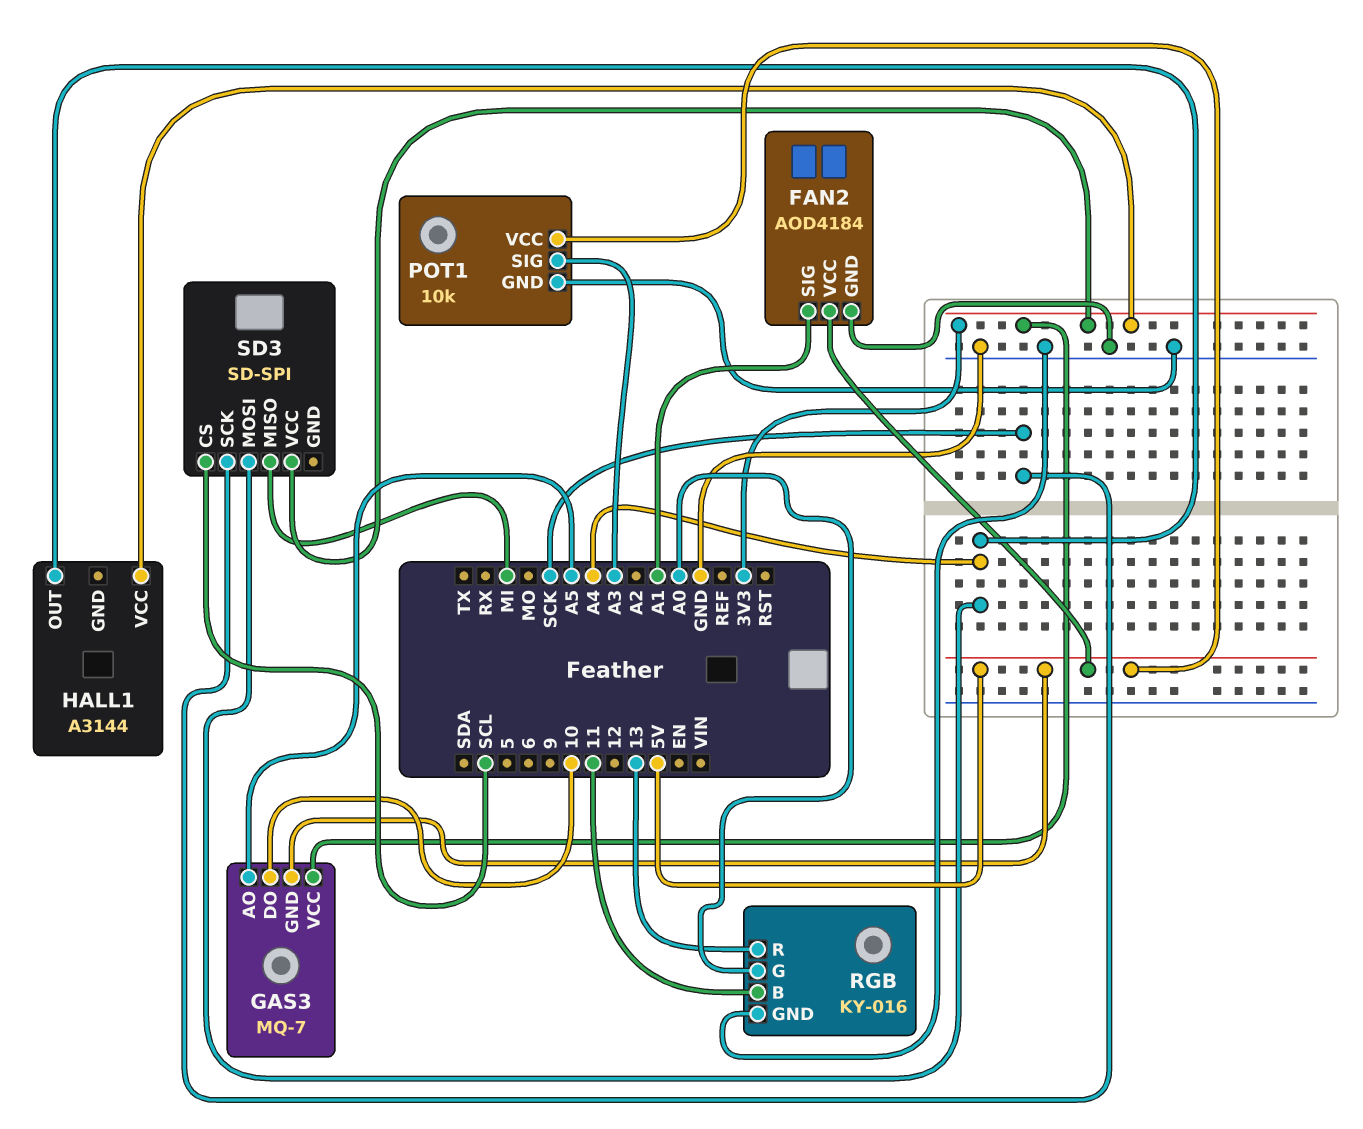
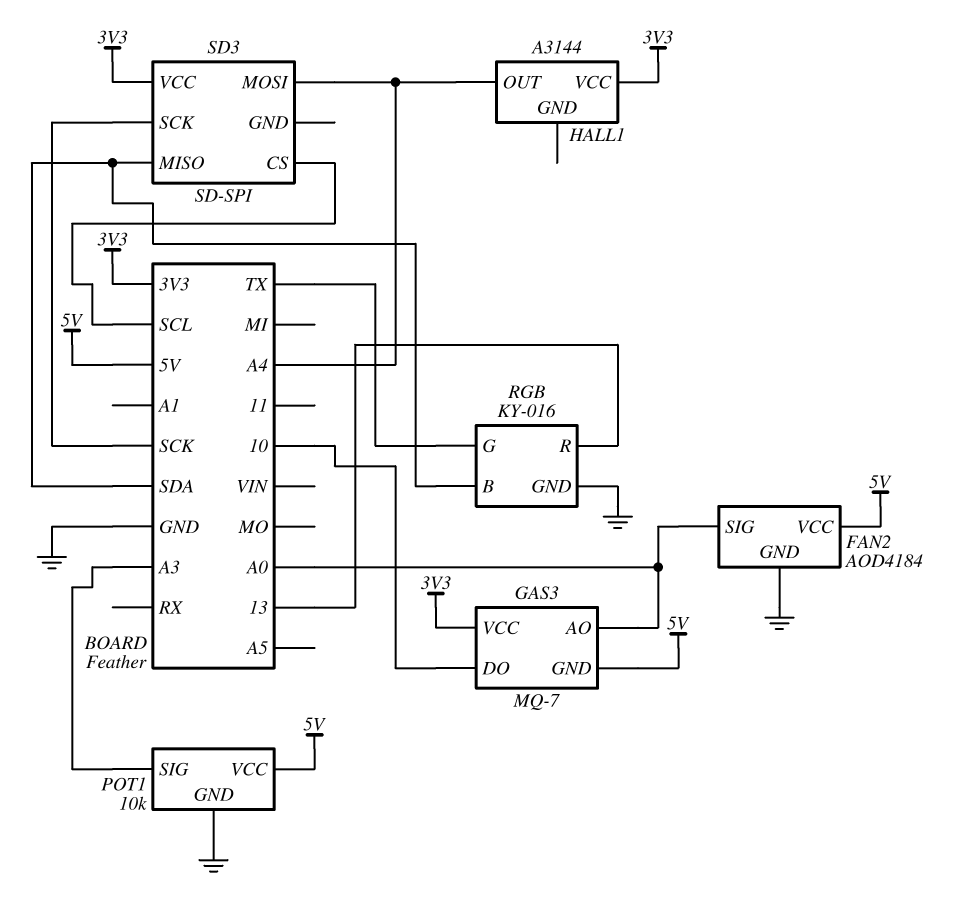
FAN2 pin SIG: A1 -> A0
GAS3 pin AO: A5 -> A0
RGB pin B: 11 -> SDA
RGB pin G: A0 -> TX
SD3 pin MISO: MI -> SDA

